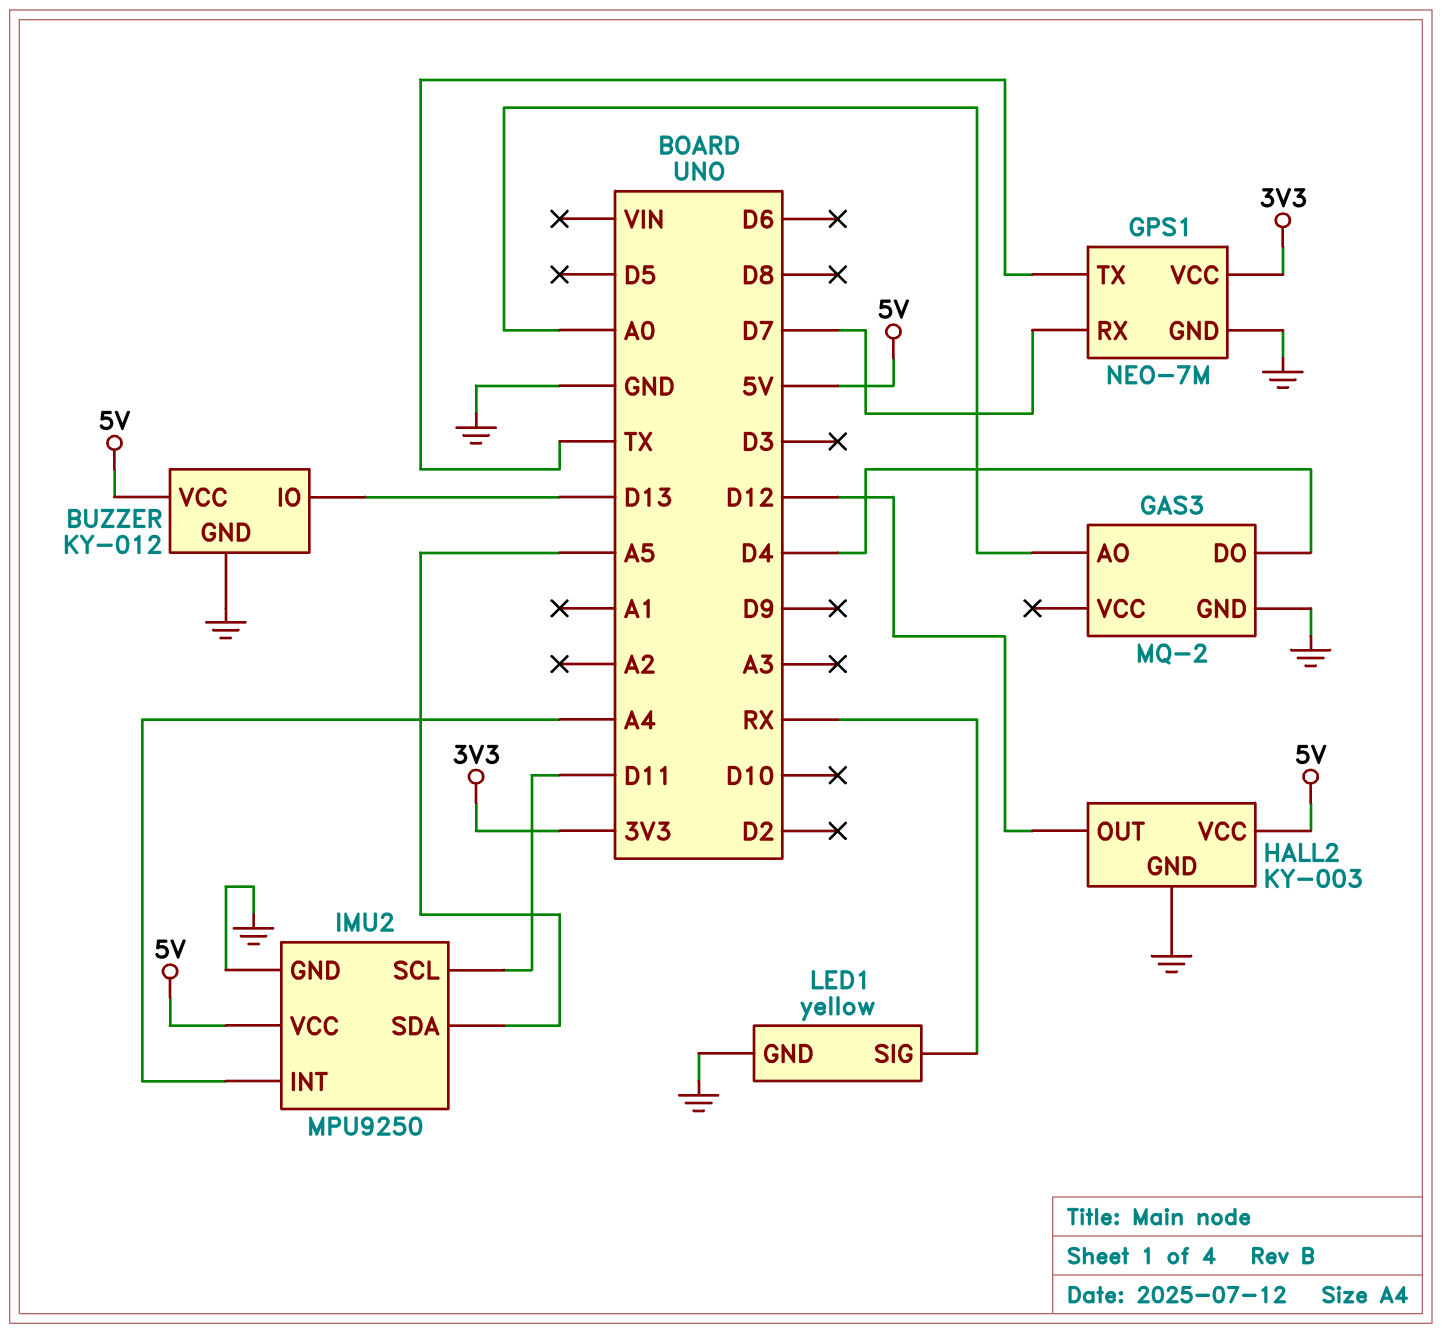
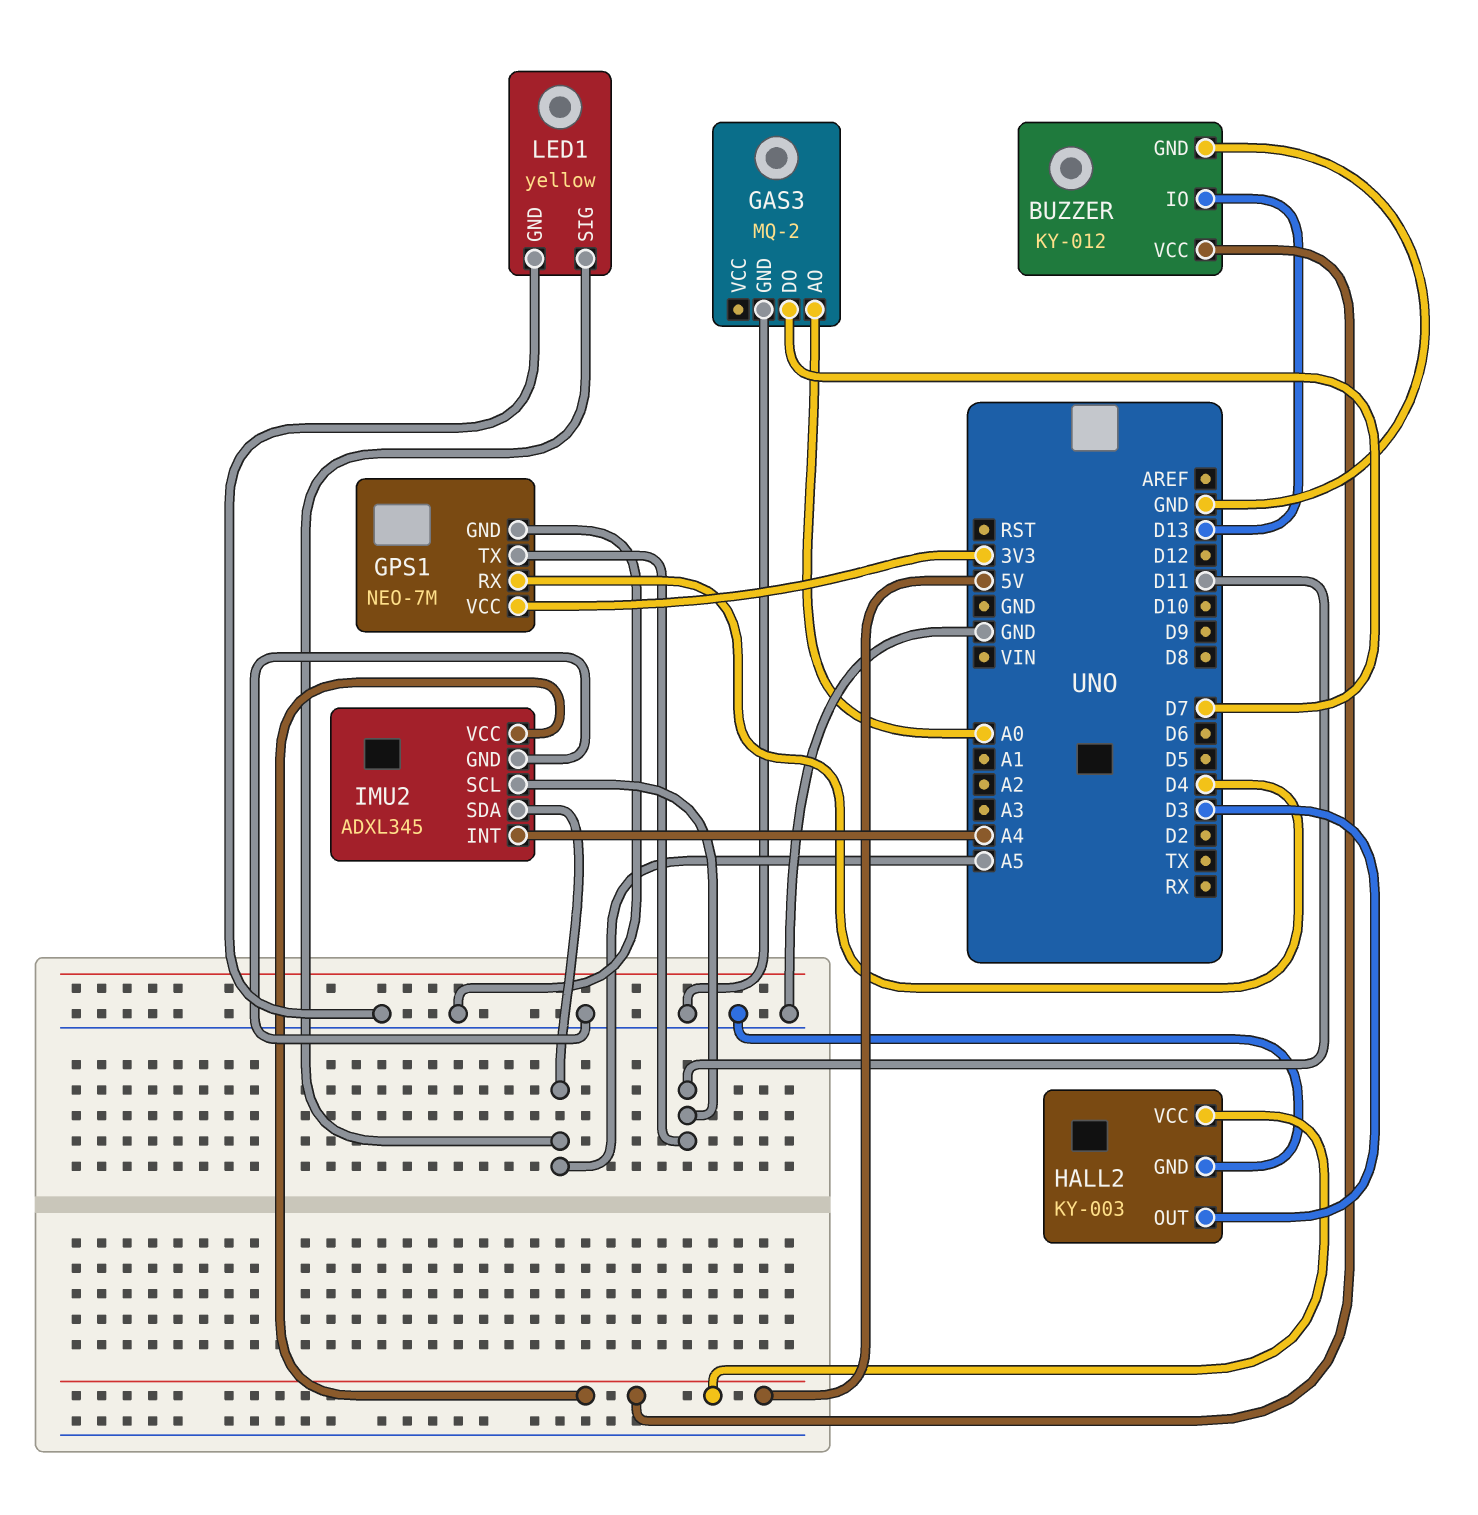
GAS3 pin DO: D4 -> D7
GPS1 pin RX: D7 -> D4
GPS1 pin TX: TX -> D11
HALL2 pin OUT: D12 -> D3
IMU2: MPU9250 -> ADXL345
LED1 pin SIG: RX -> A5

